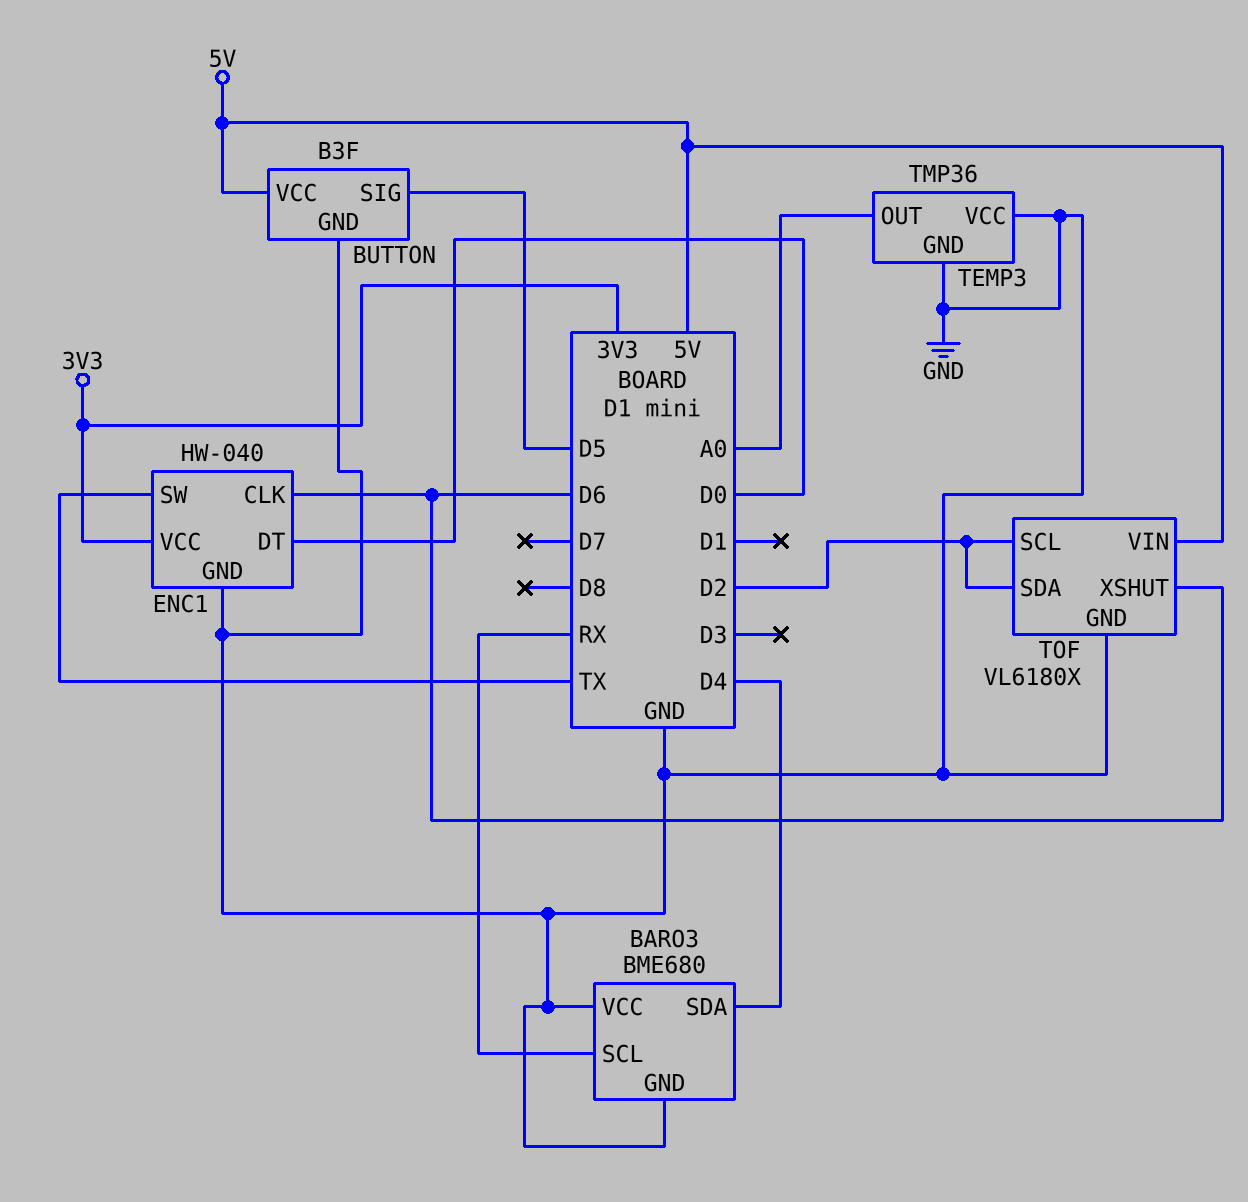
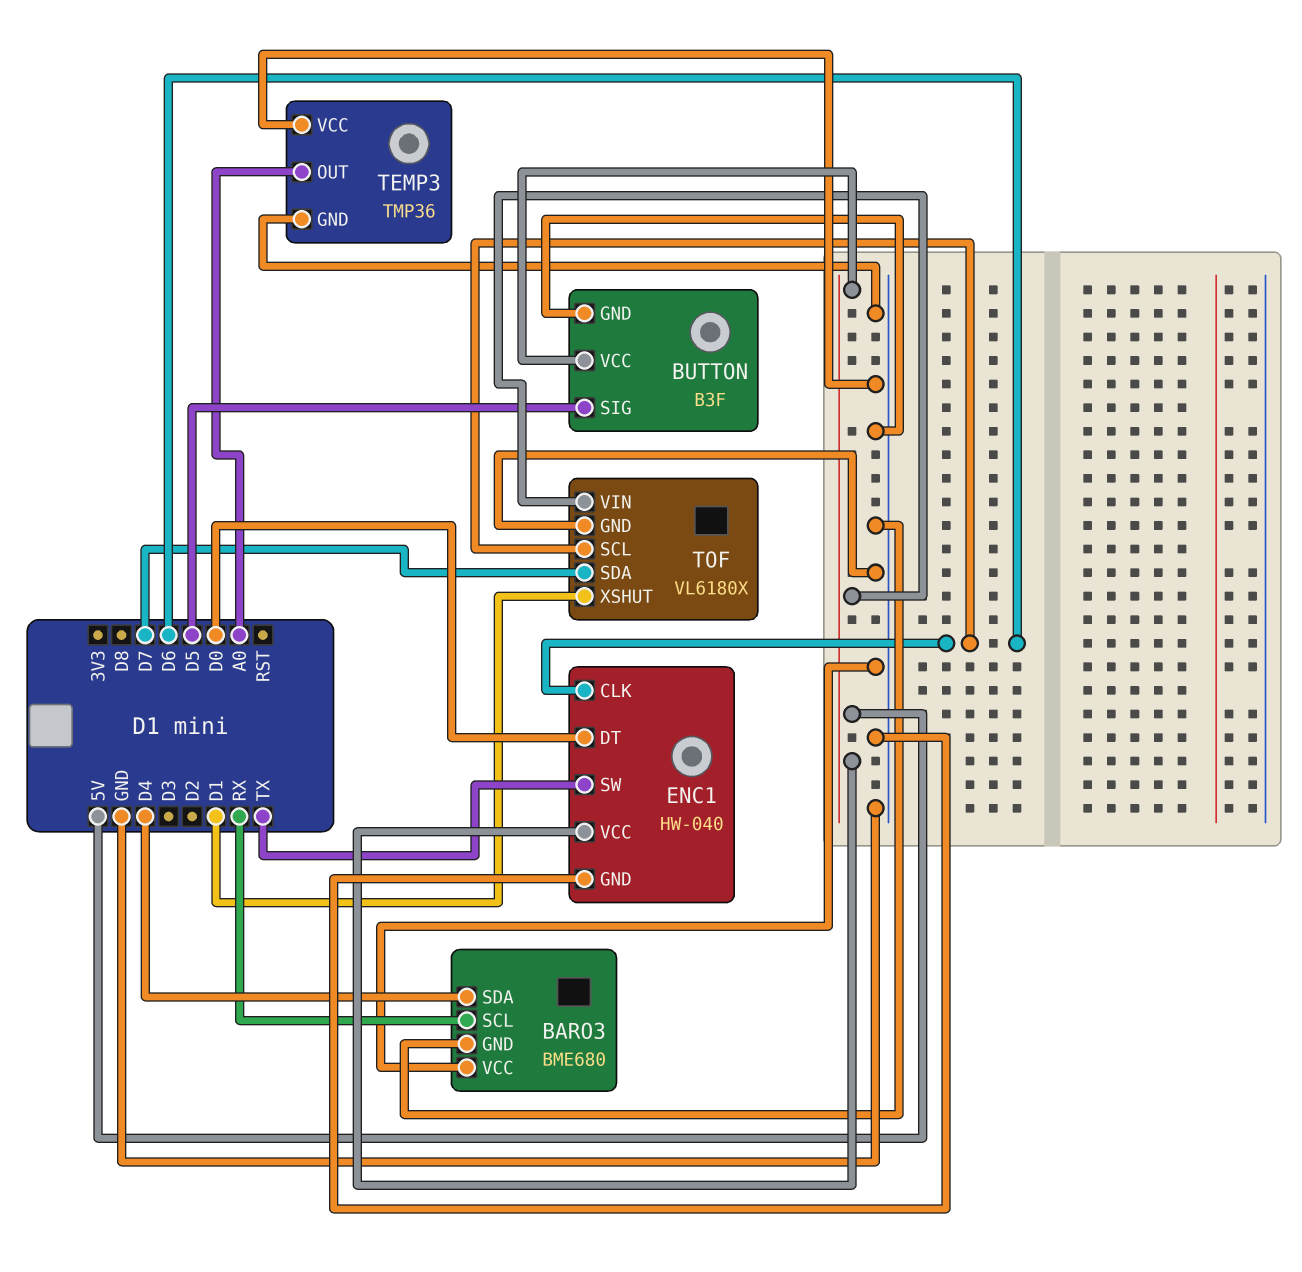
ENC1 pin VCC: 3V3 -> 5V
TOF pin SCL: D2 -> D6
TOF pin SDA: D2 -> D7
TOF pin XSHUT: D6 -> D1

